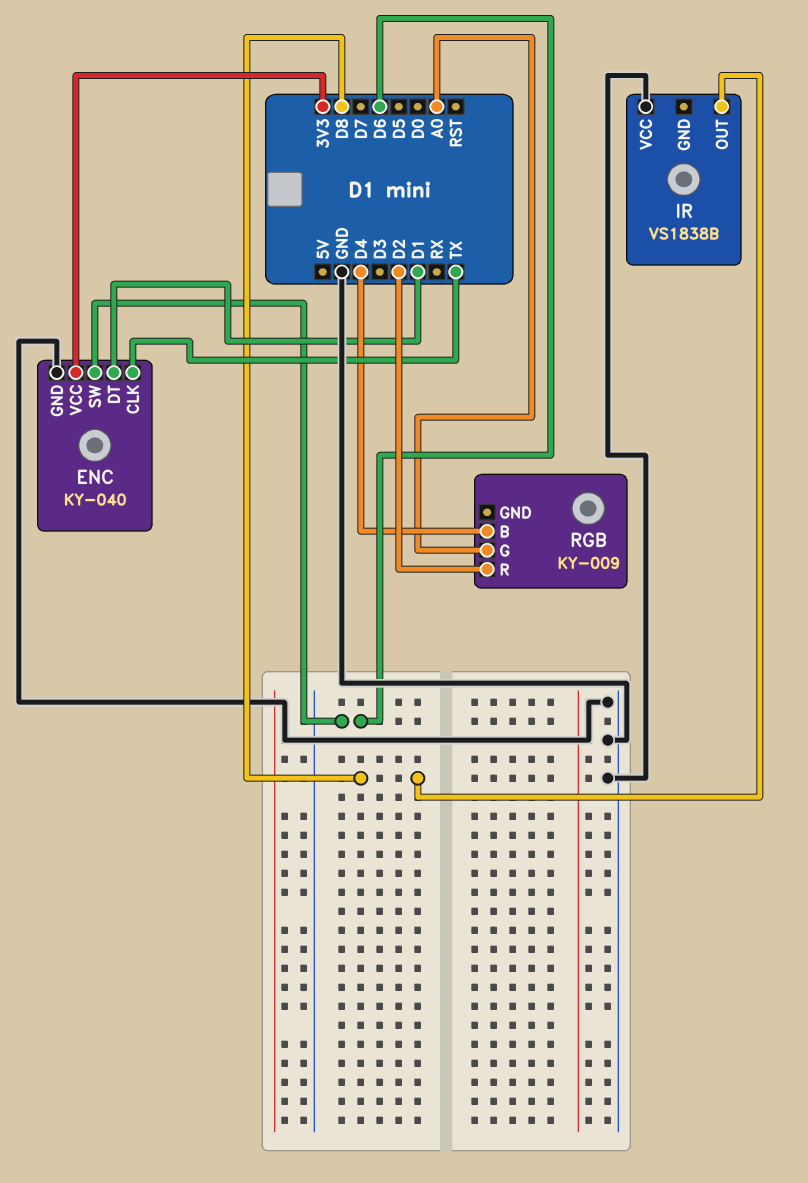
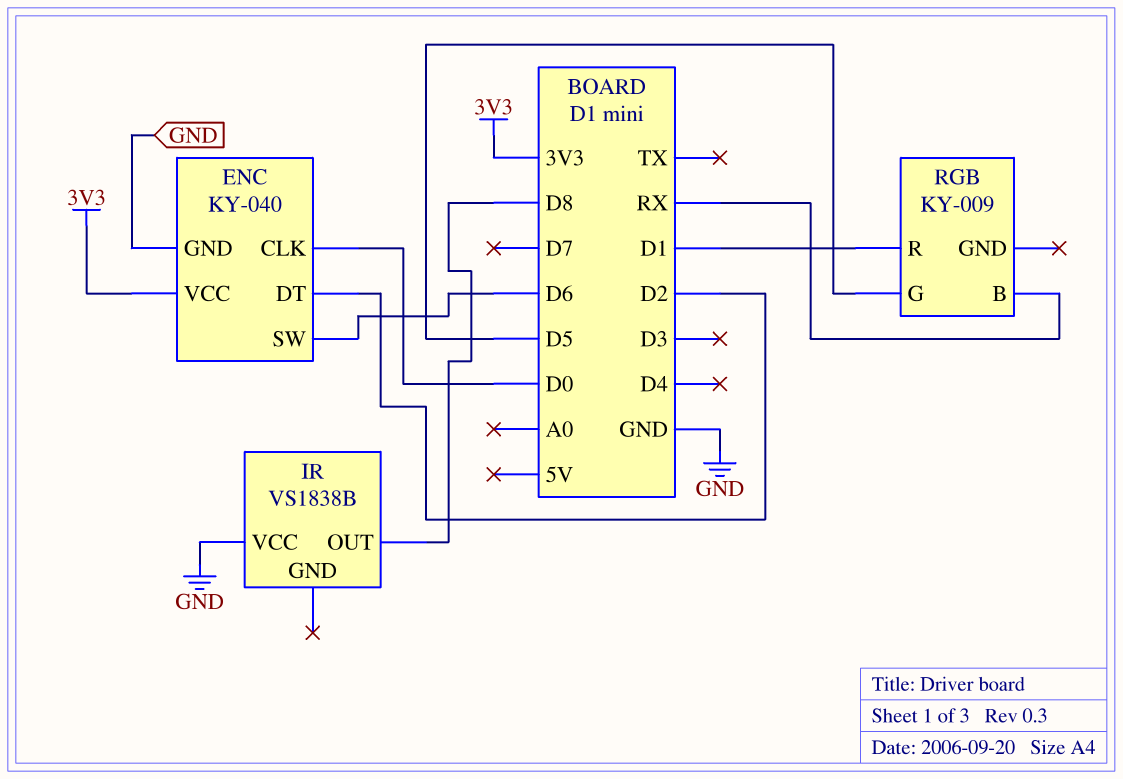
ENC pin CLK: TX -> D0
ENC pin DT: D1 -> D2
RGB pin B: D4 -> RX
RGB pin G: A0 -> D5
RGB pin R: D2 -> D1

